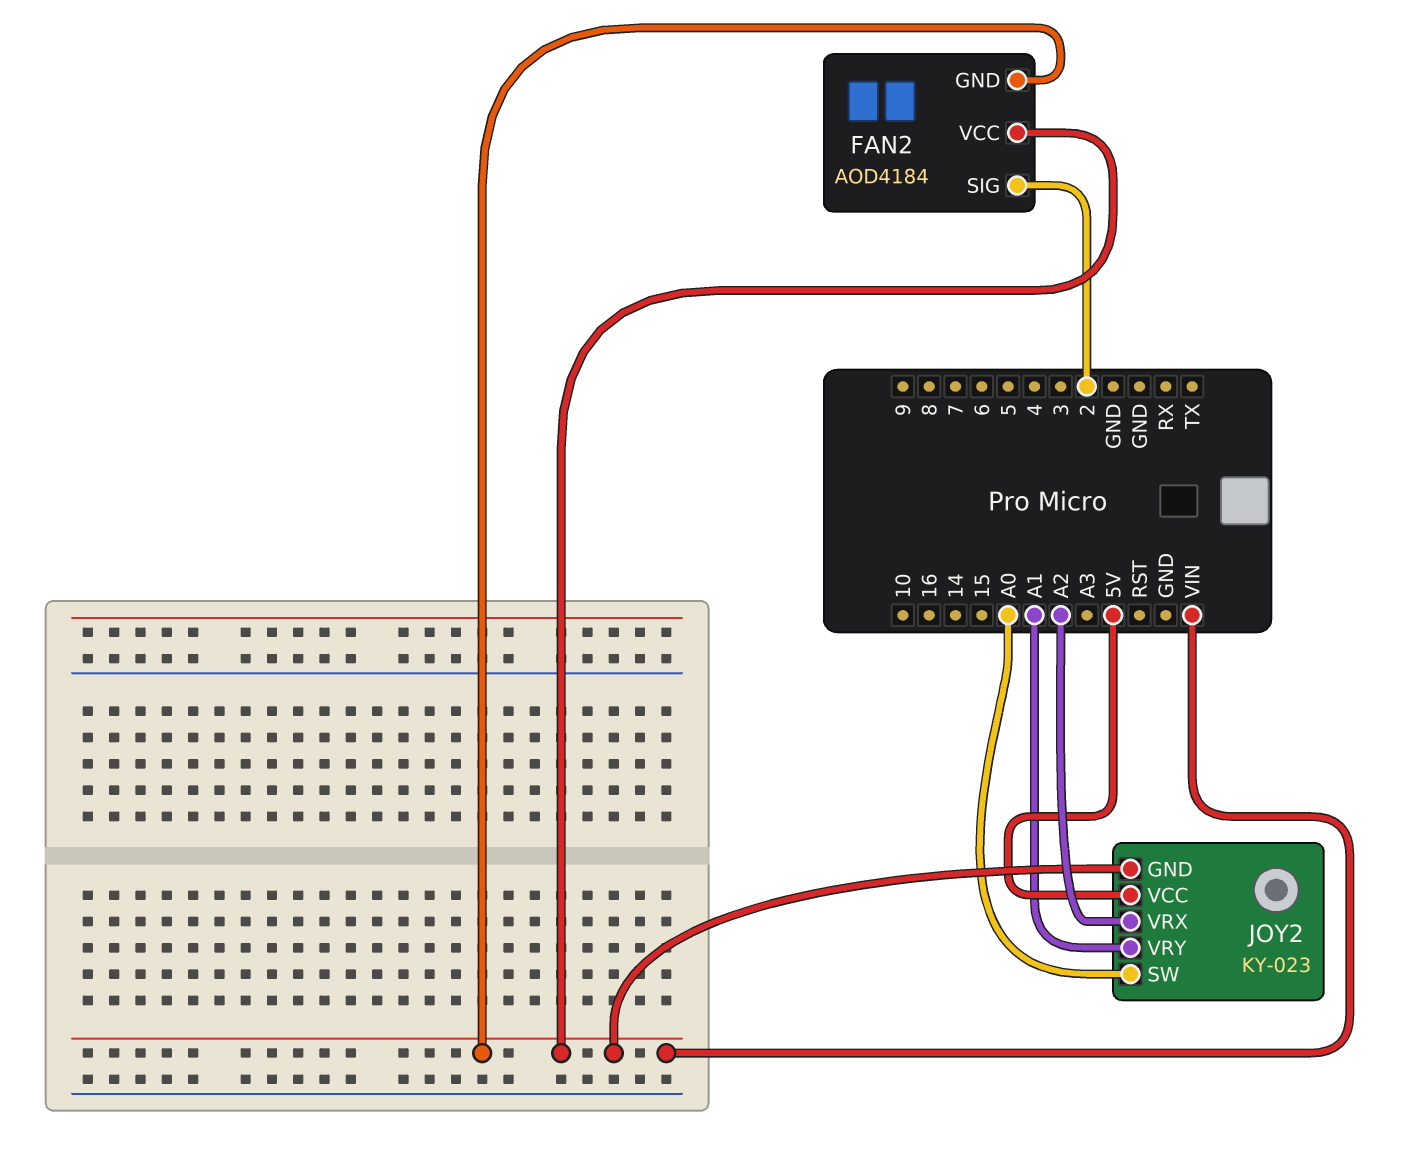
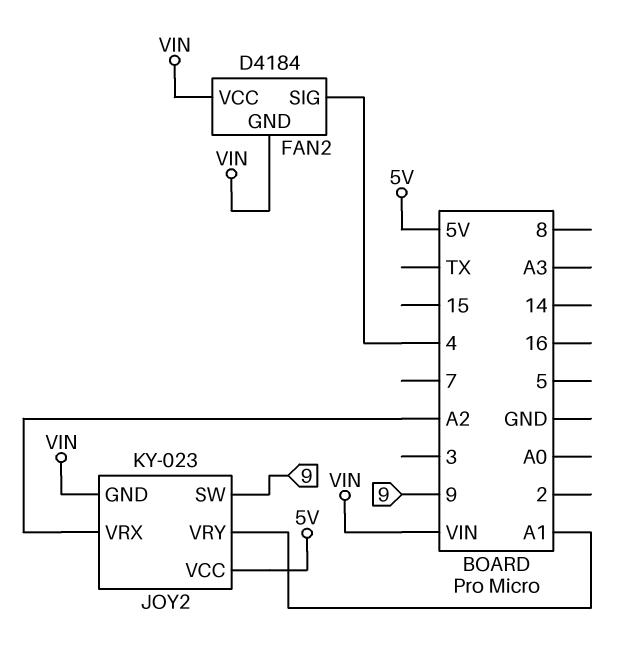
FAN2: AOD4184 -> D4184
FAN2 pin SIG: 2 -> 4
JOY2 pin SW: A0 -> 9

